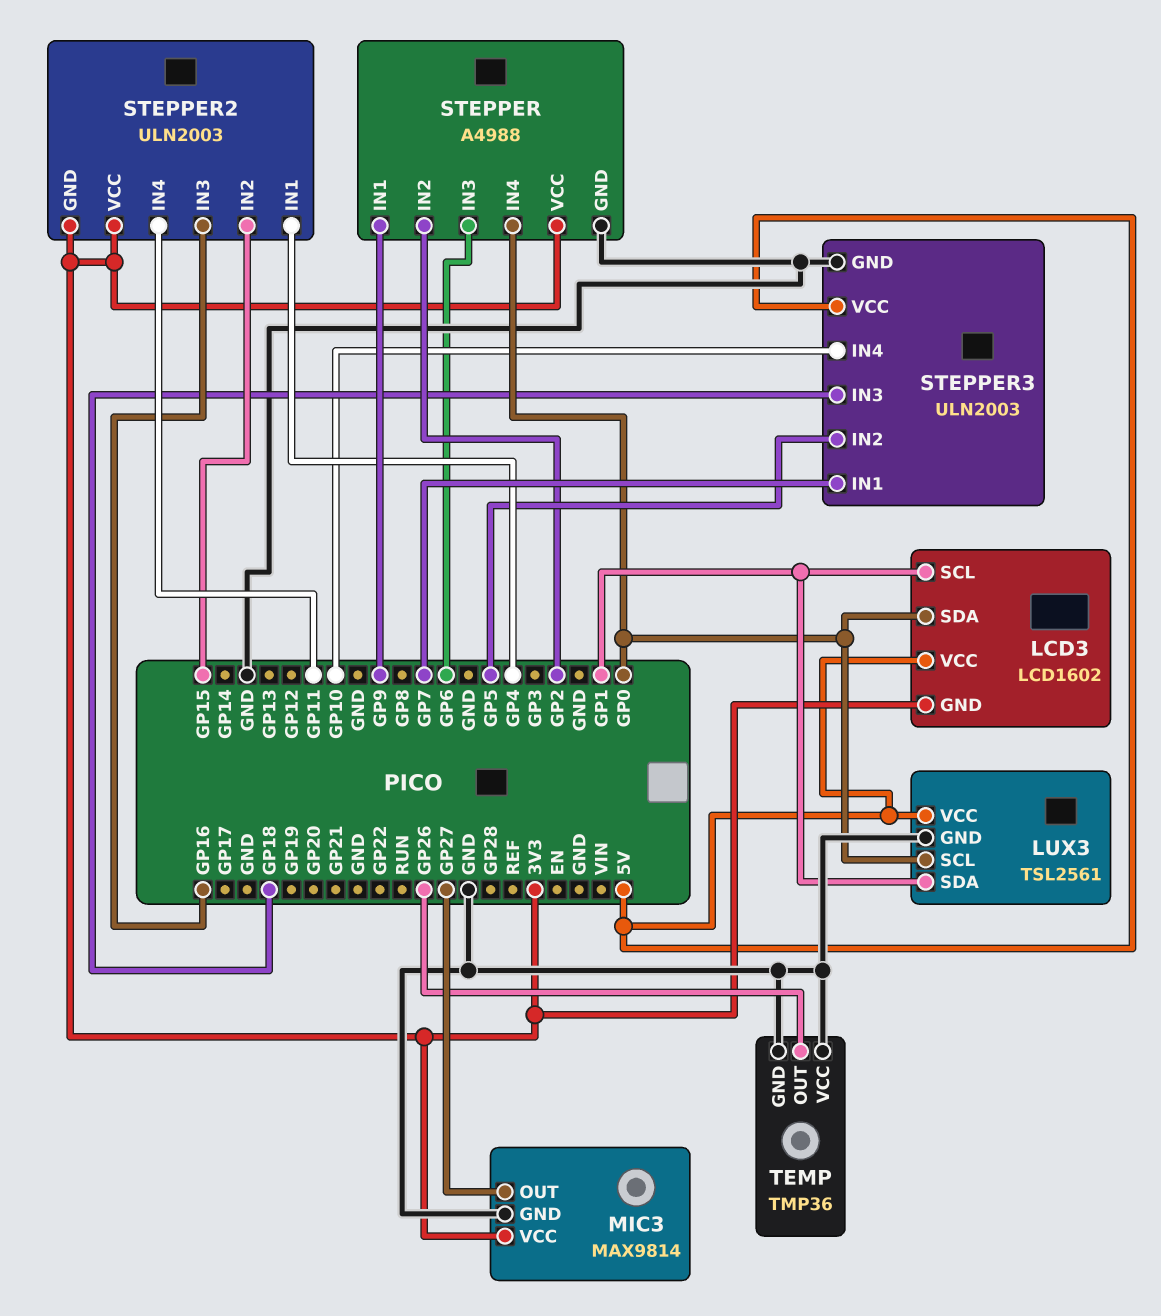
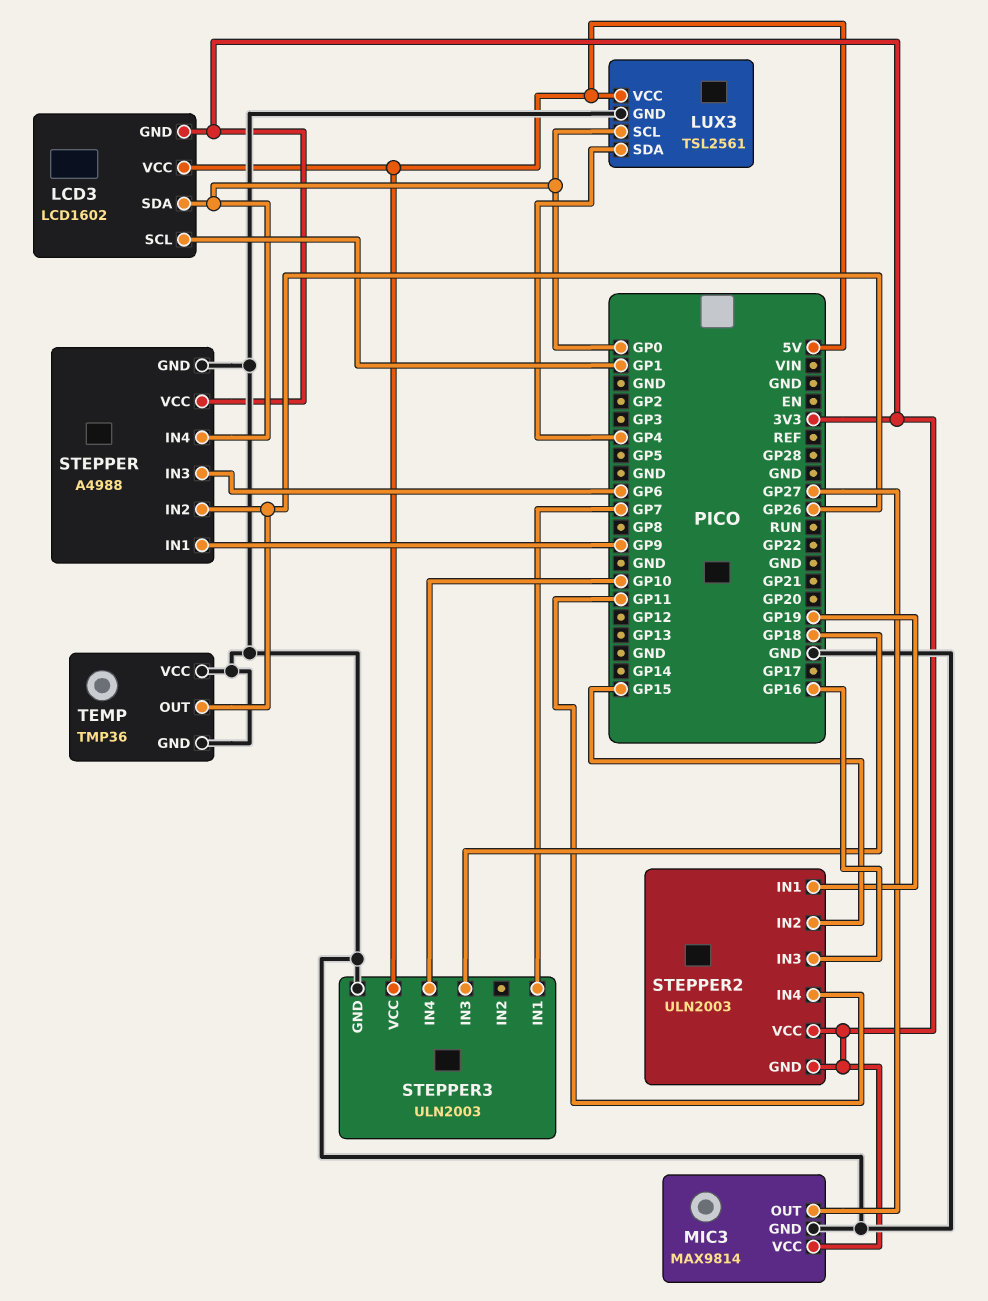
LUX3 pin SDA: GP1 -> GP4
STEPPER pin IN2: GP2 -> GP26
STEPPER2 pin IN1: GP4 -> GP19
STEPPER3 pin IN2: GP5 -> none

